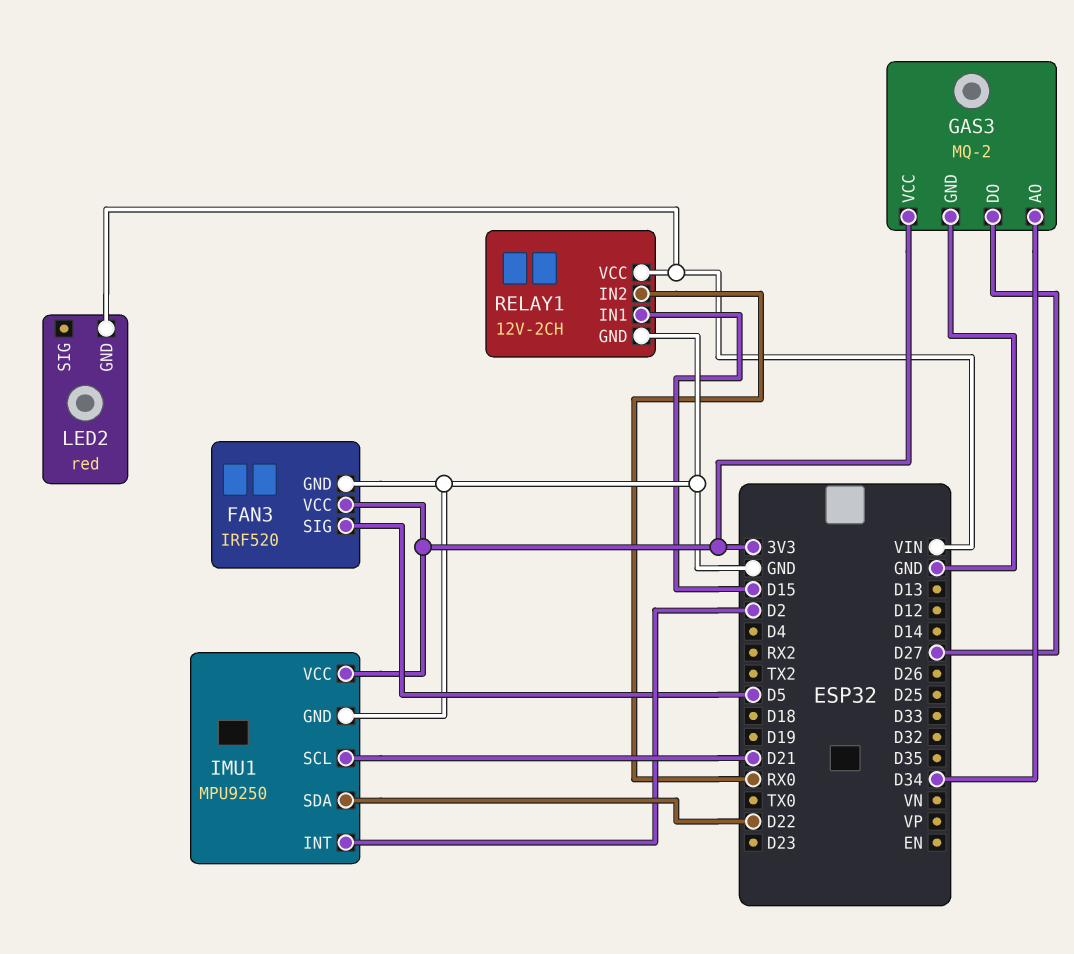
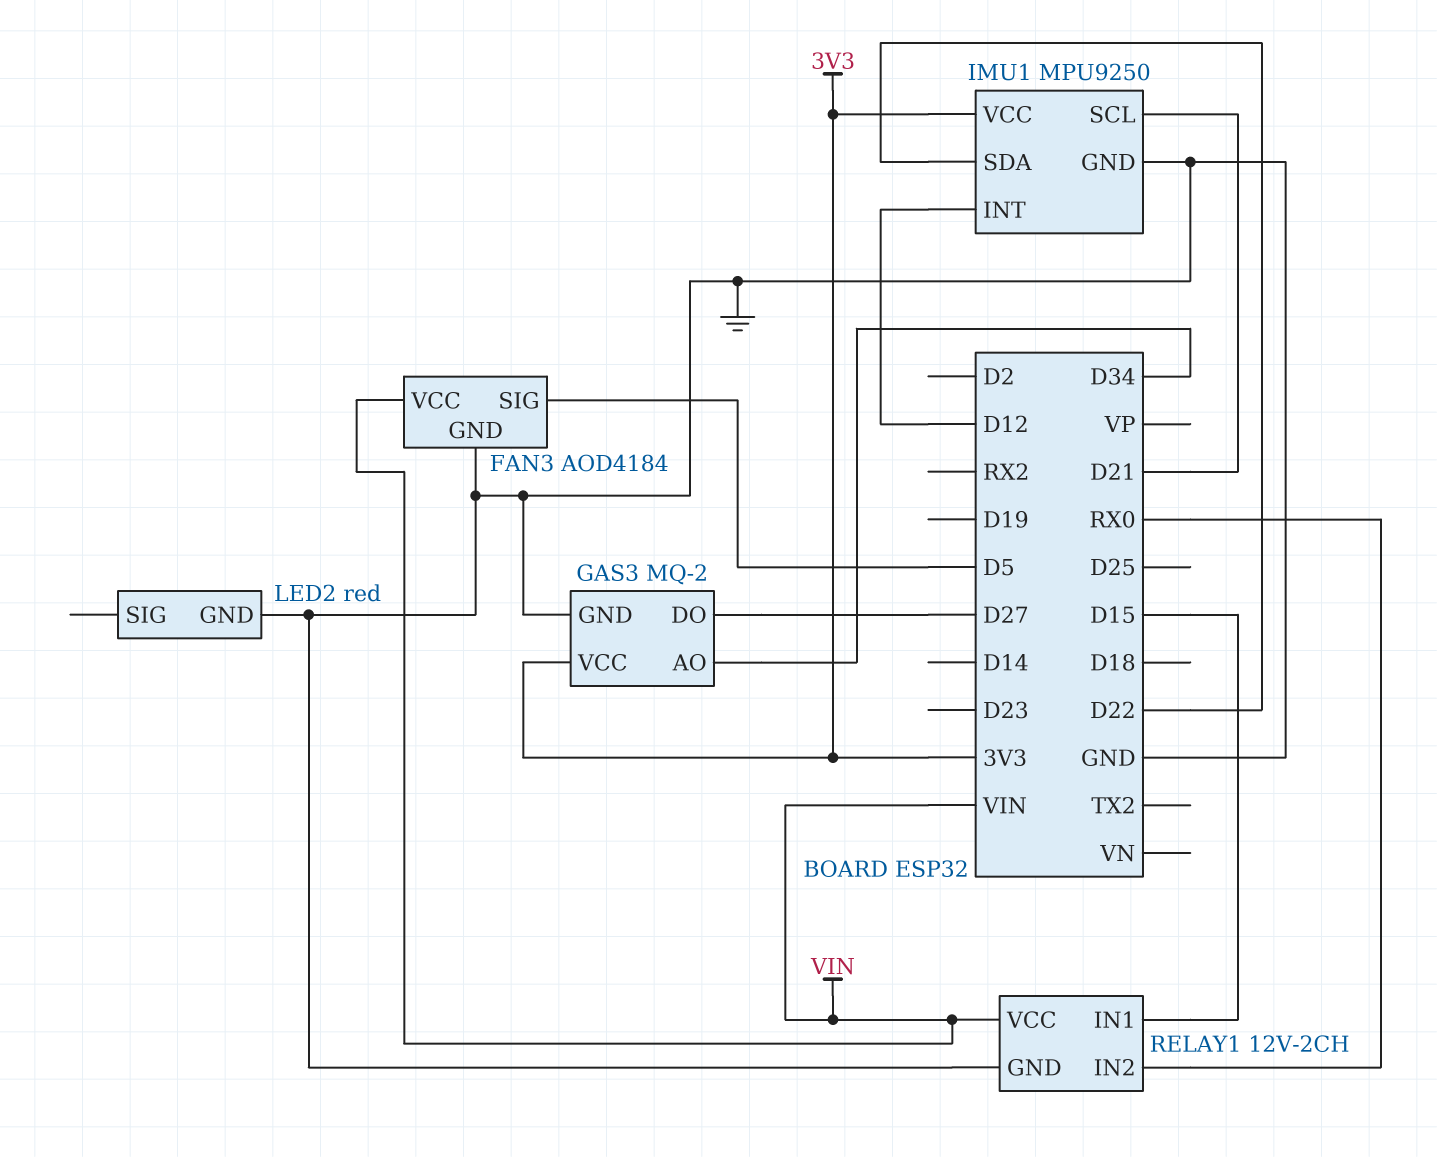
FAN3: IRF520 -> AOD4184
FAN3 pin VCC: 3V3 -> VIN
IMU1 pin INT: D2 -> D12
LED2 pin GND: VIN -> GND

